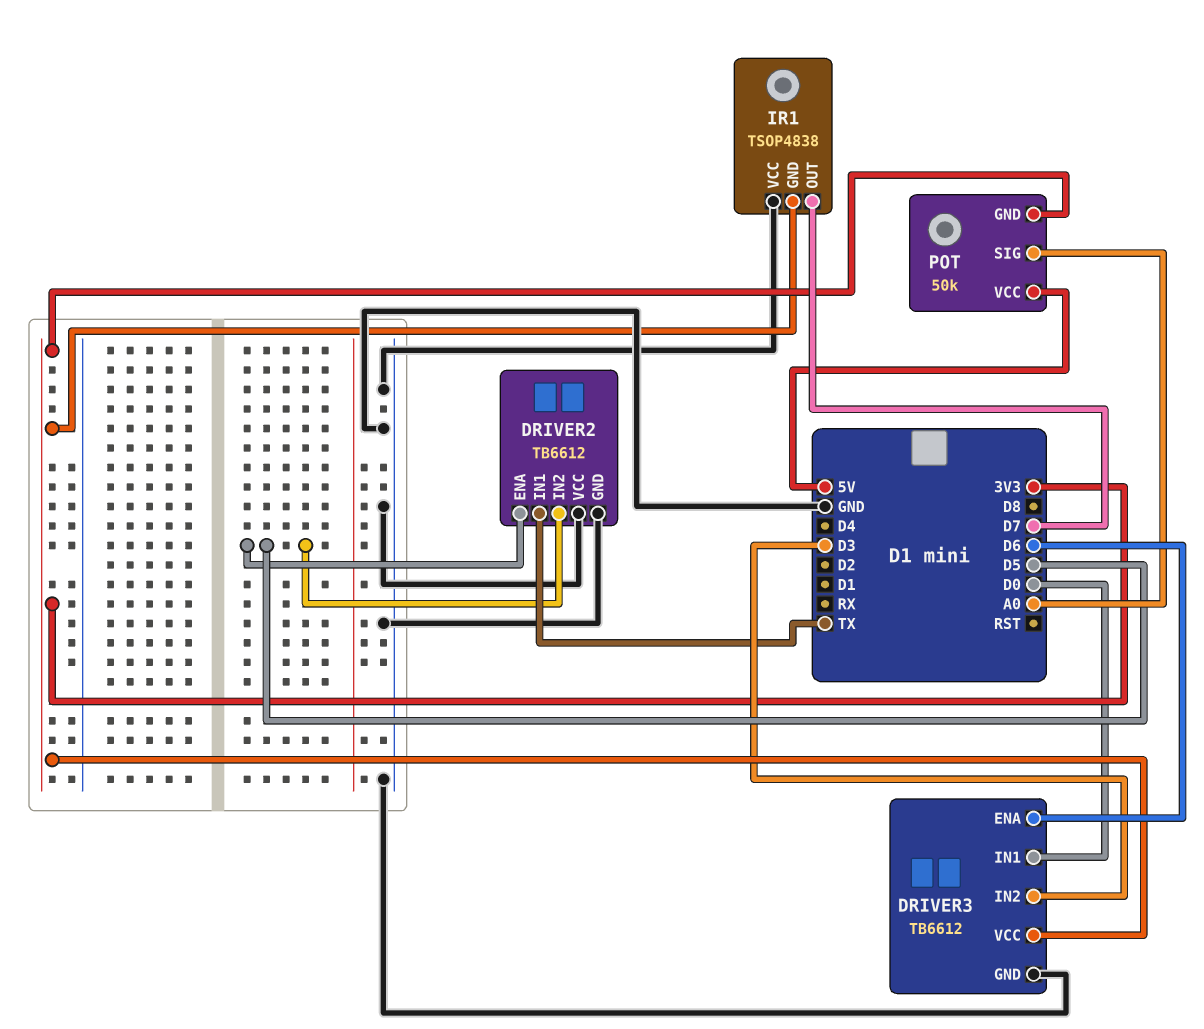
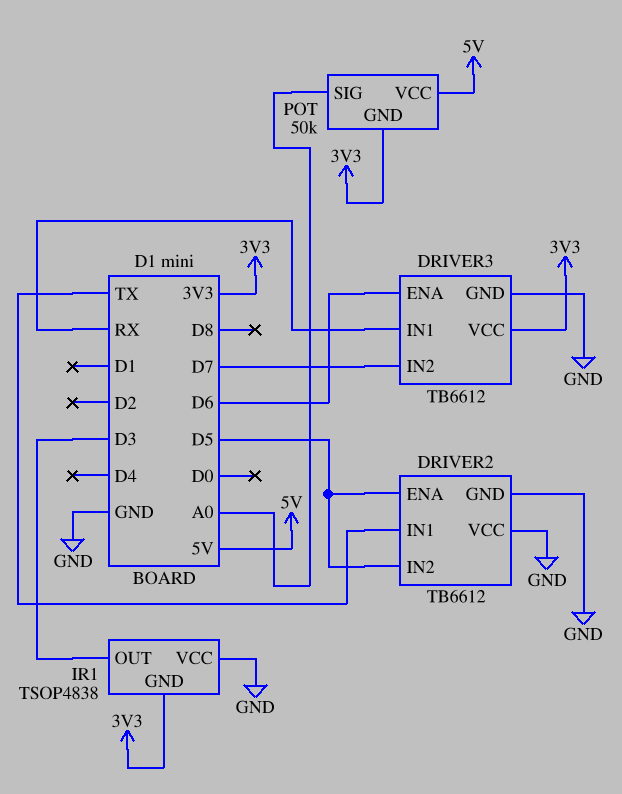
DRIVER3 pin IN1: D0 -> RX
DRIVER3 pin IN2: D3 -> D7
IR1 pin OUT: D7 -> D3

